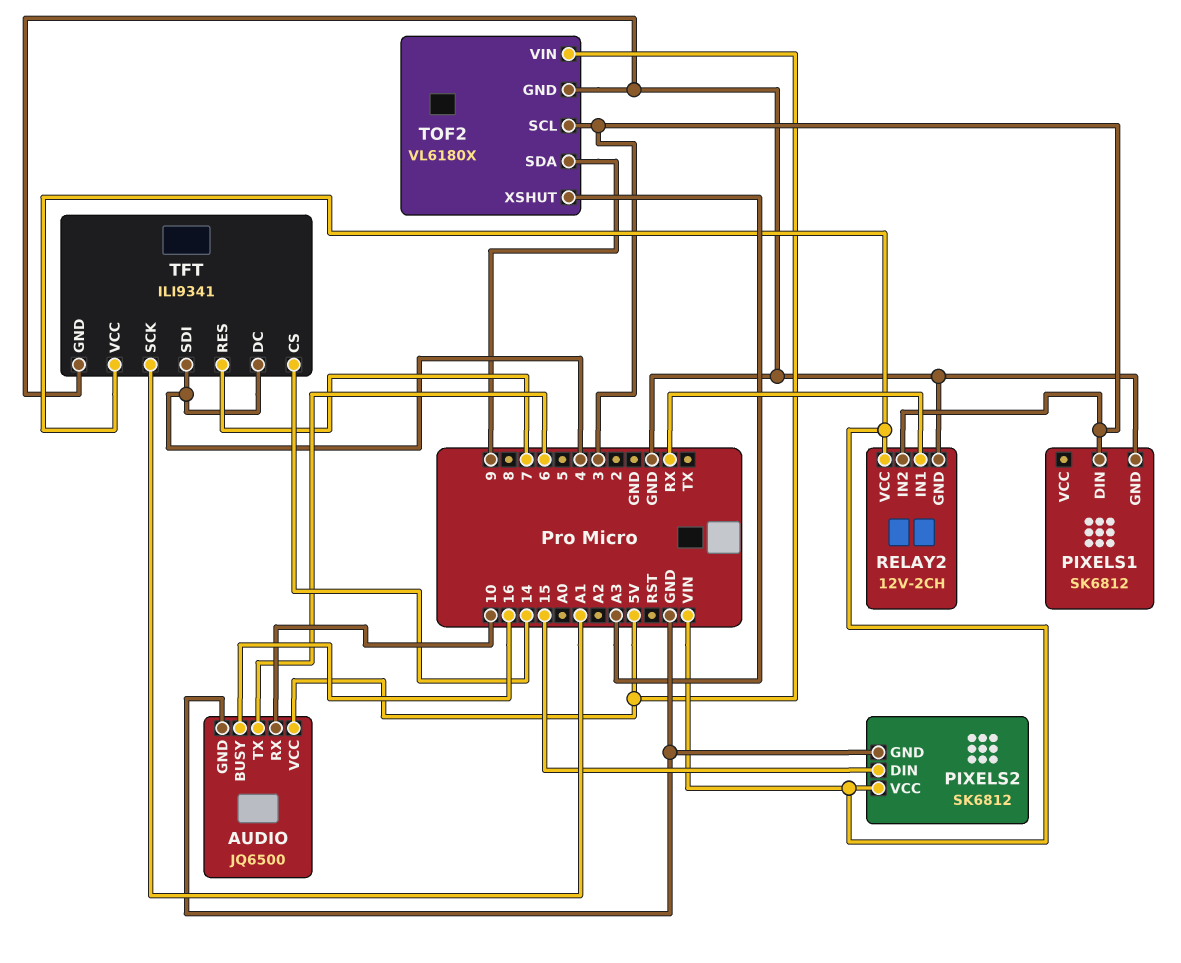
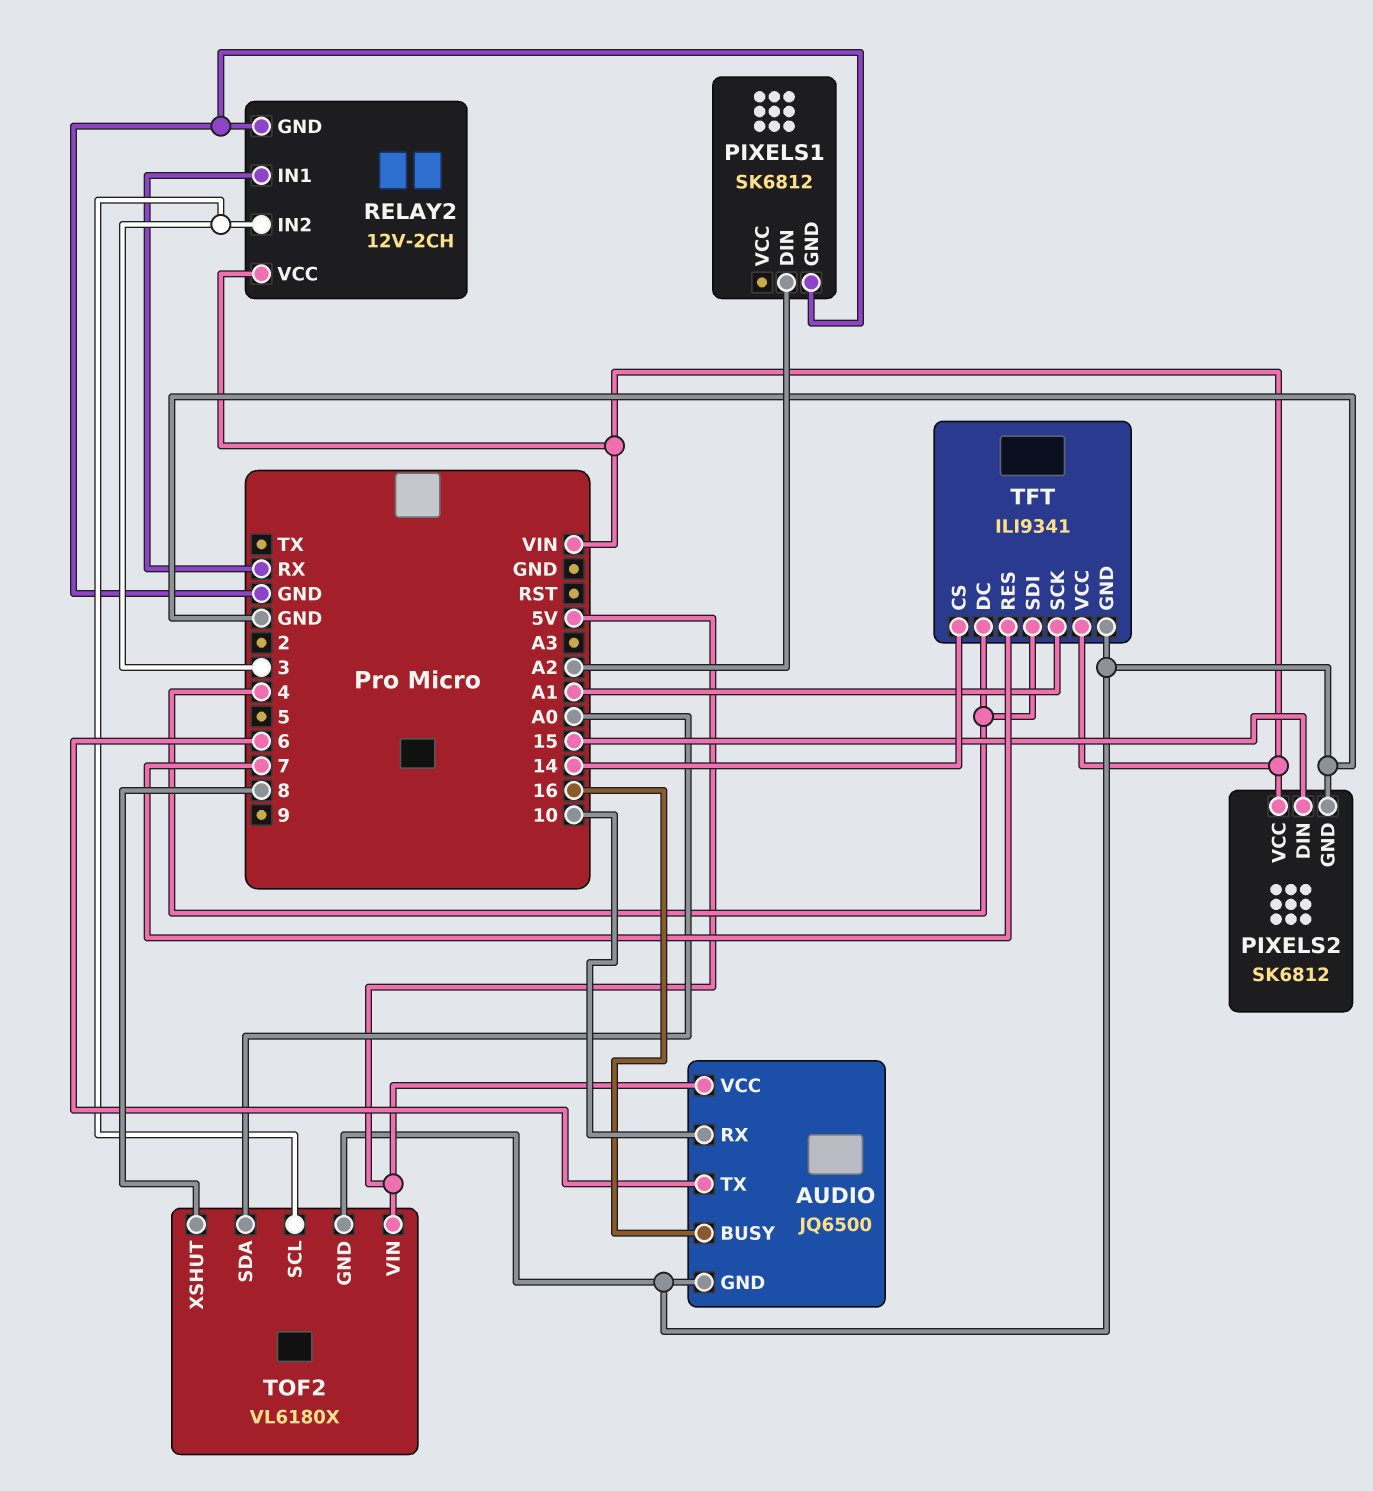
PIXELS1 pin DIN: 3 -> A2
TOF2 pin SDA: 9 -> A0
TOF2 pin XSHUT: A3 -> 8

